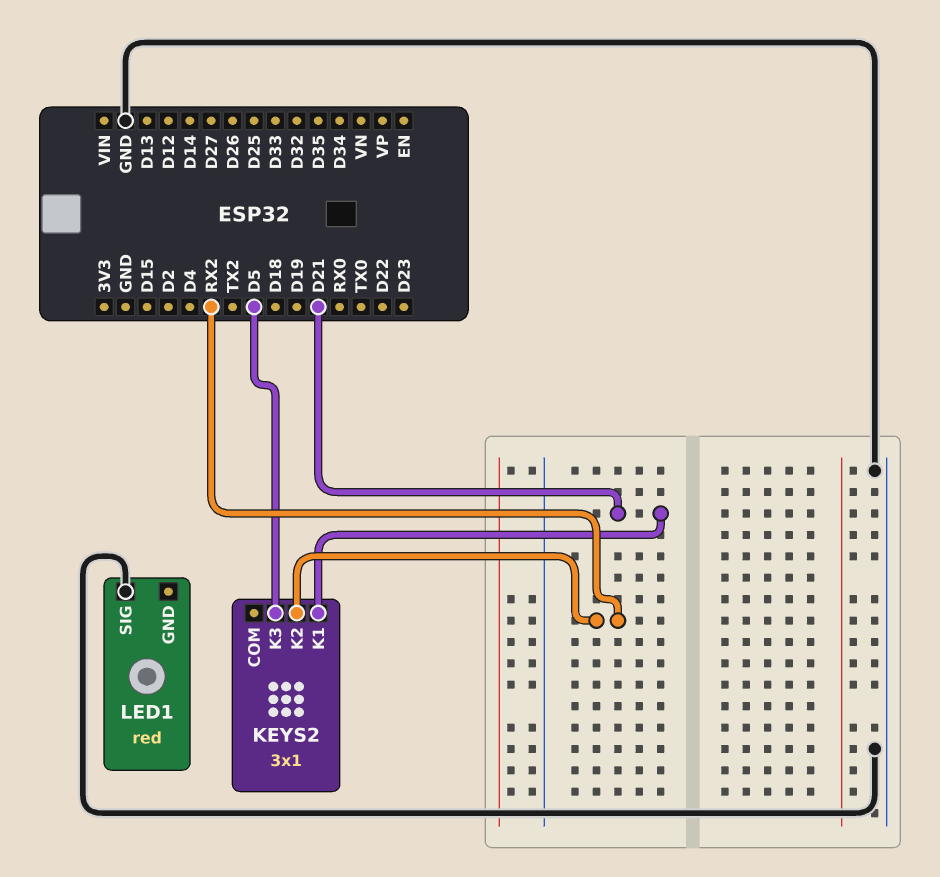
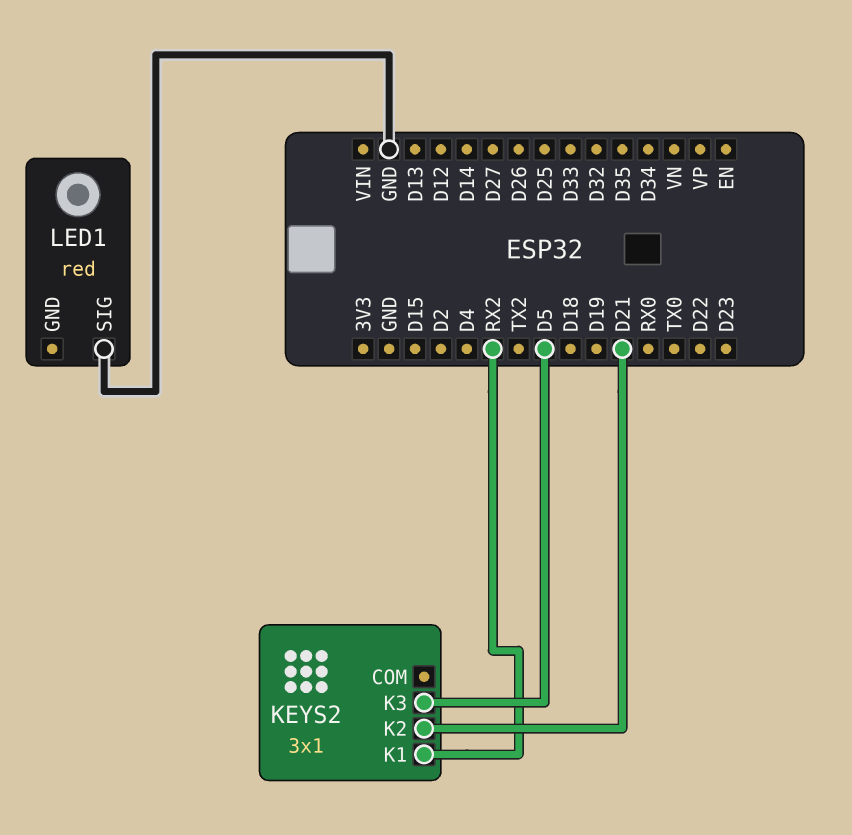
KEYS2 pin K1: D21 -> RX2
KEYS2 pin K2: RX2 -> D21

